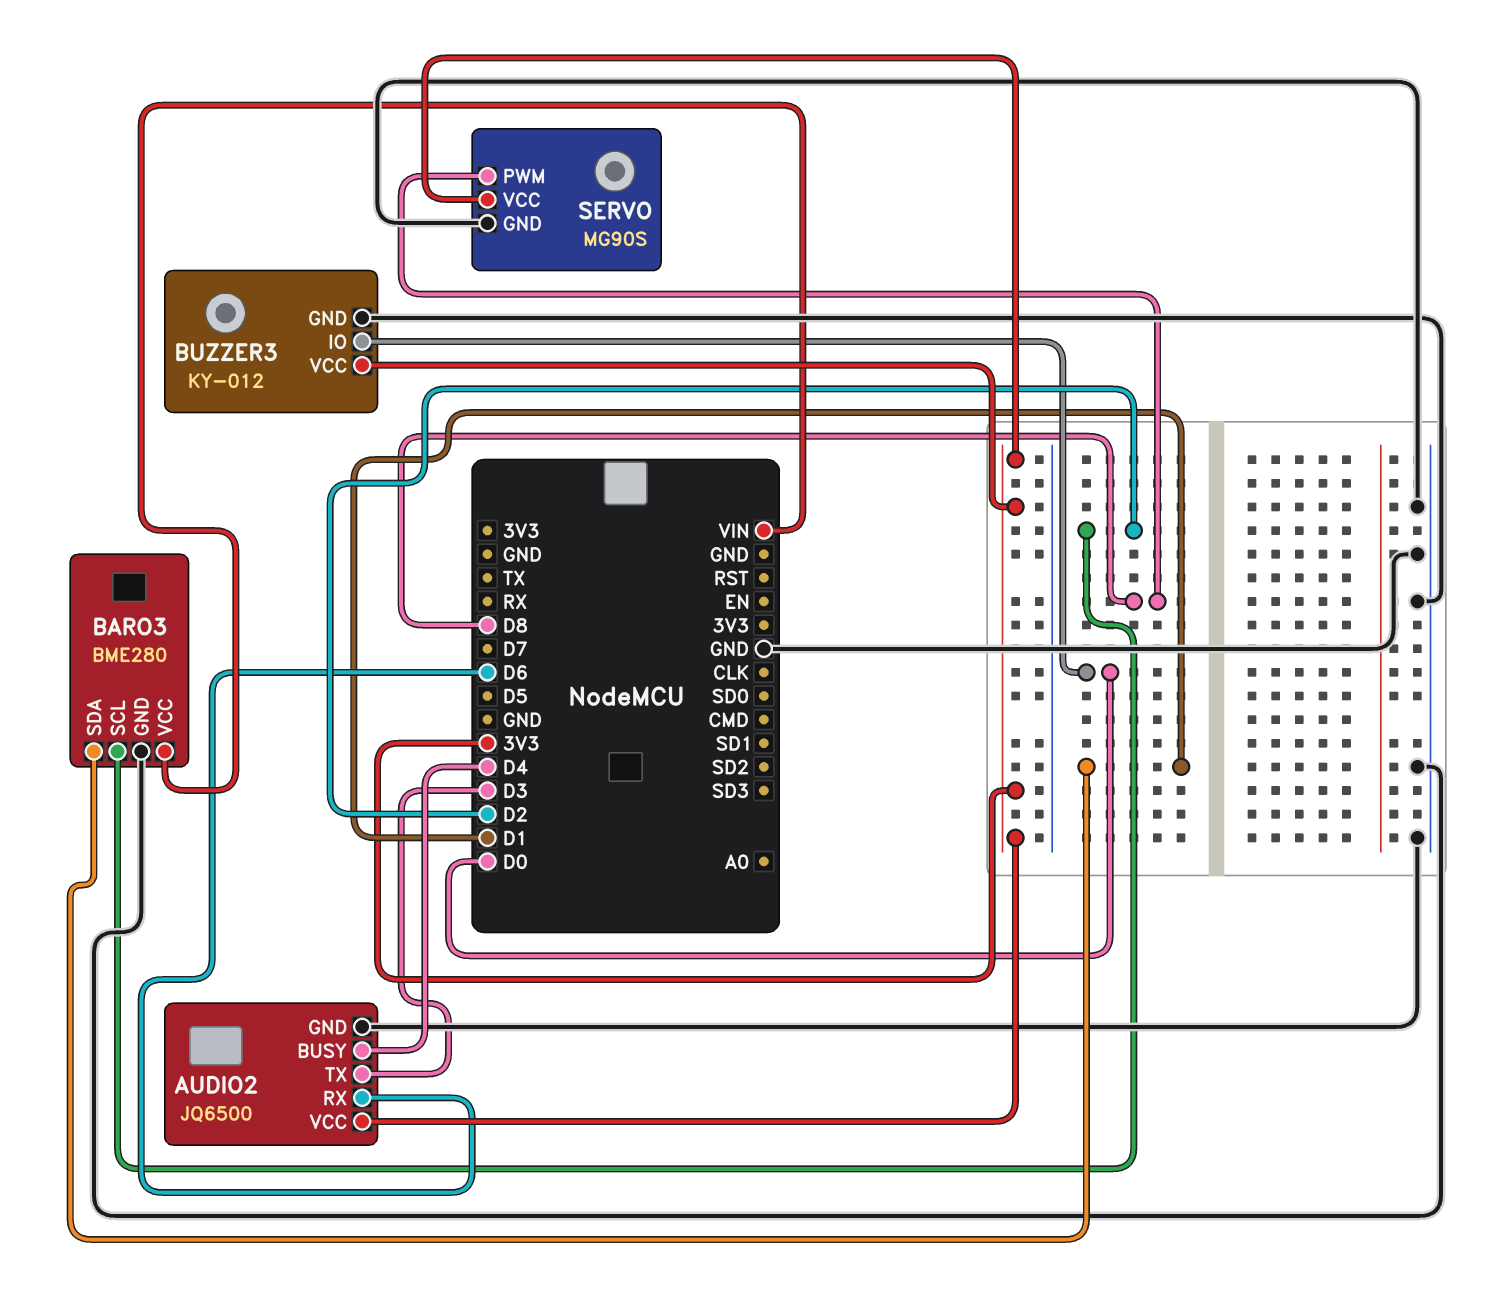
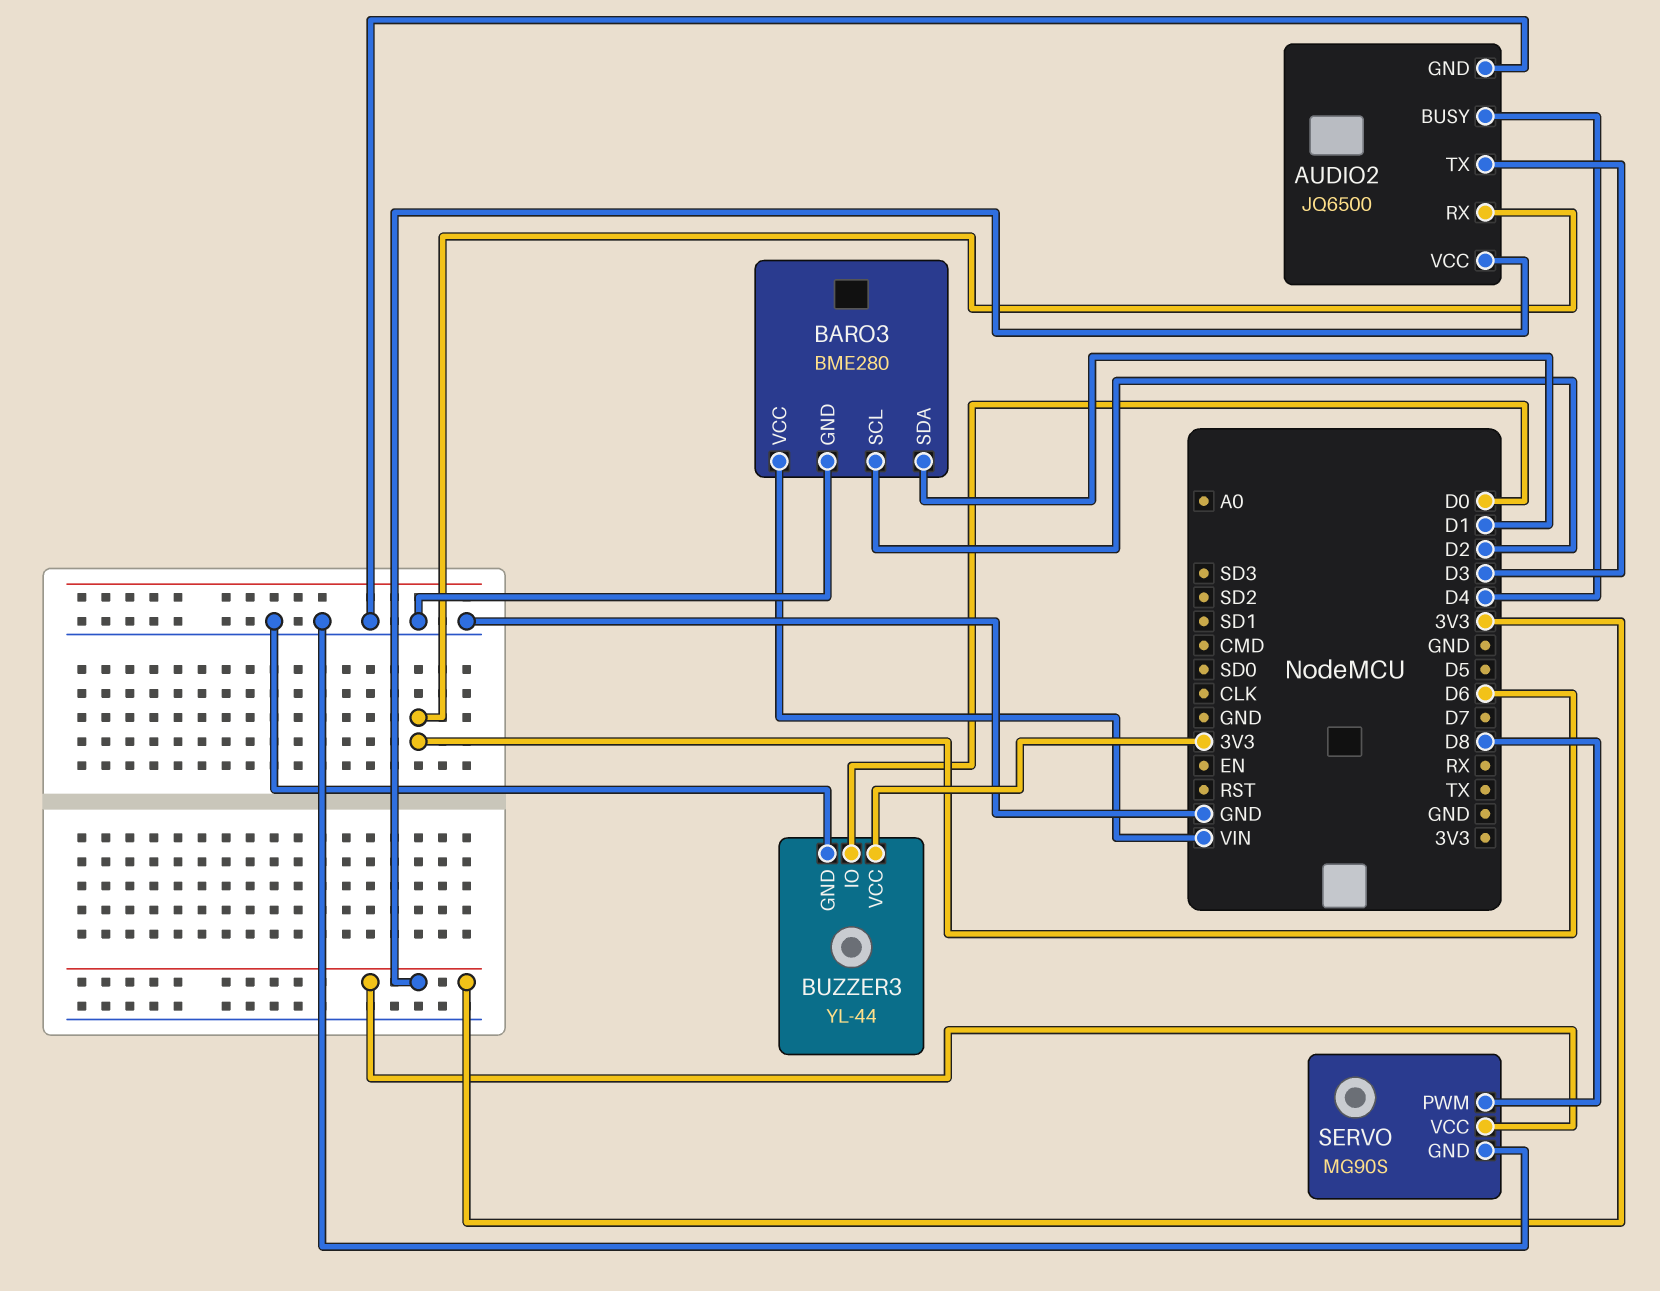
BUZZER3: KY-012 -> YL-44

